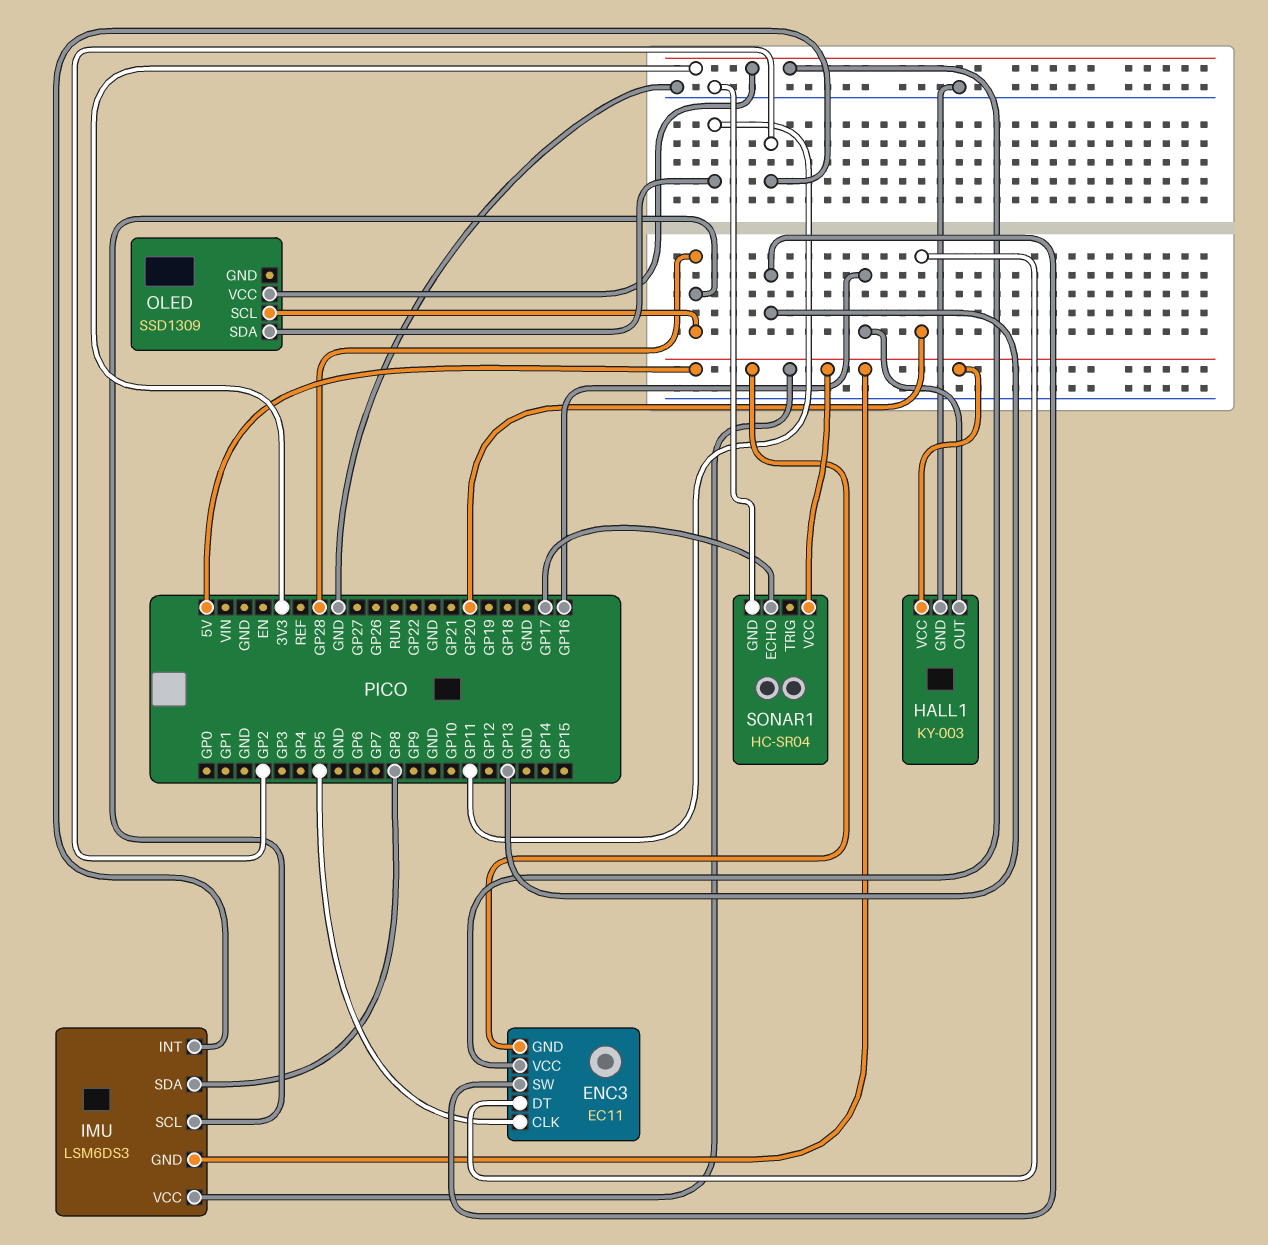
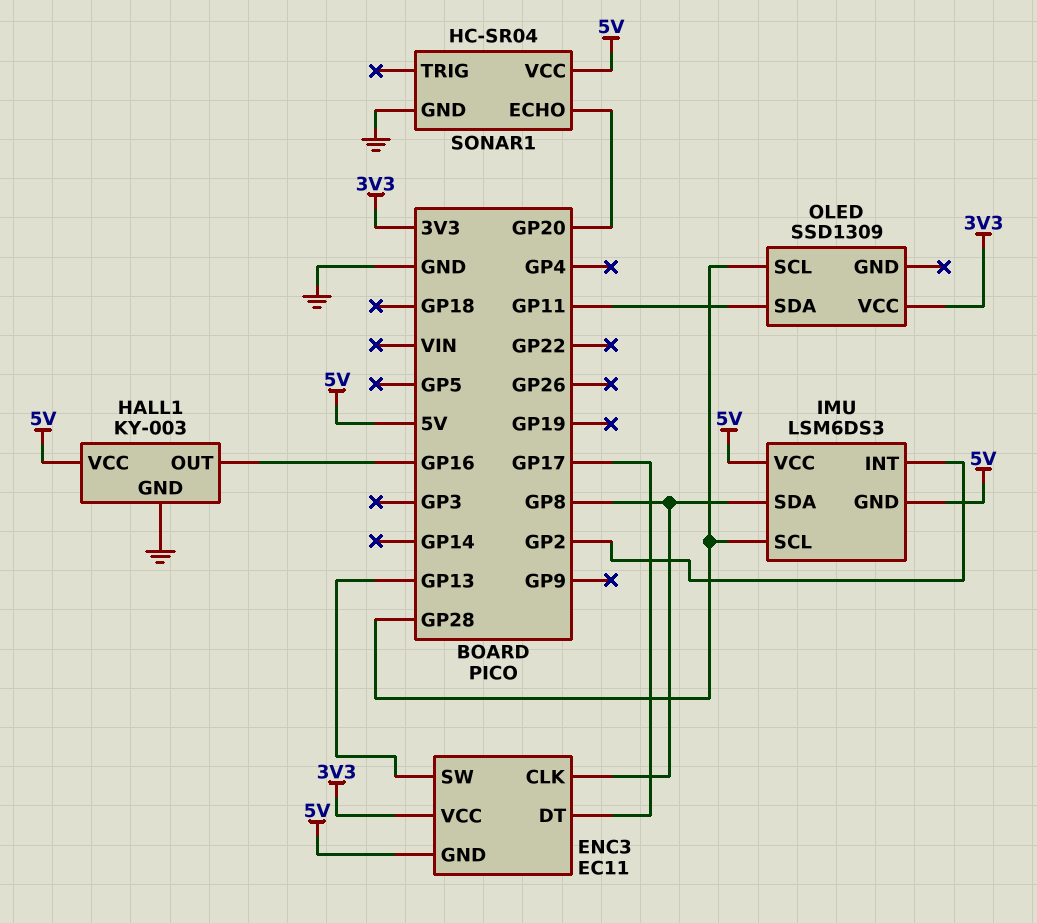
ENC3 pin CLK: GP5 -> GP8
ENC3 pin DT: GP20 -> GP17
SONAR1 pin ECHO: GP17 -> GP20

